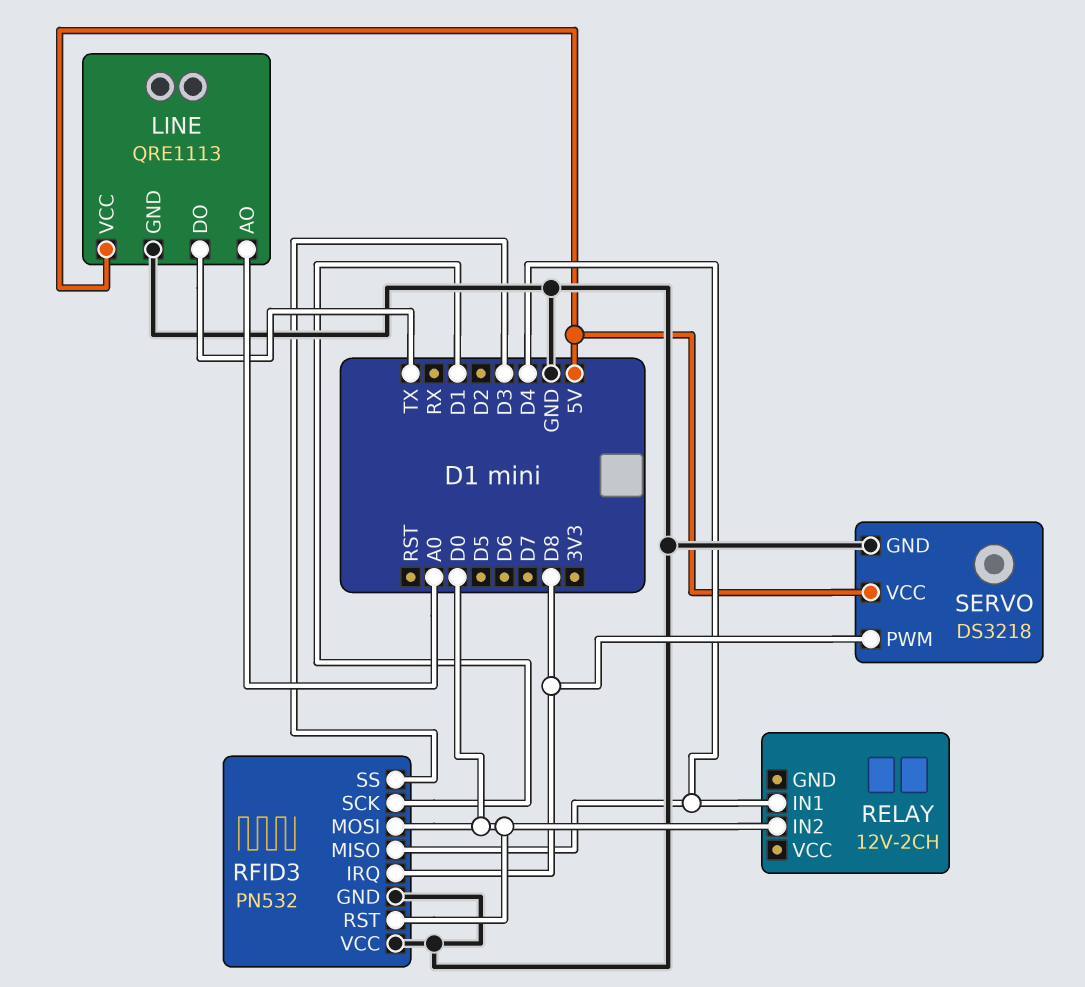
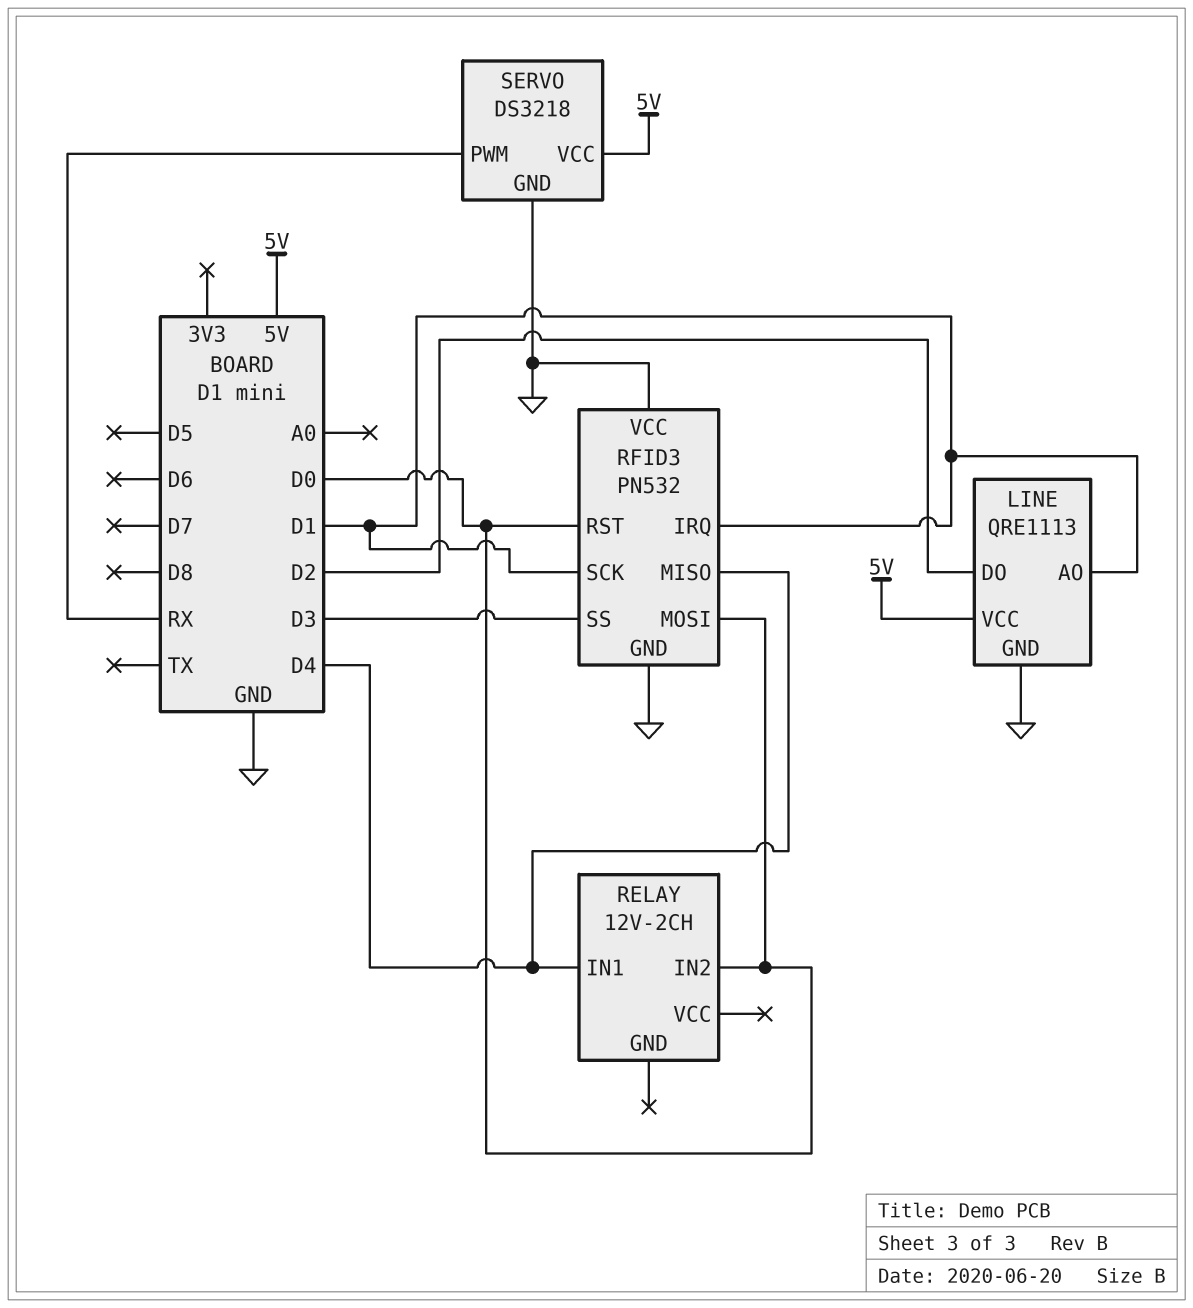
LINE pin AO: A0 -> D1
LINE pin DO: TX -> D2
RFID3 pin IRQ: D8 -> D1
SERVO pin PWM: D8 -> RX

